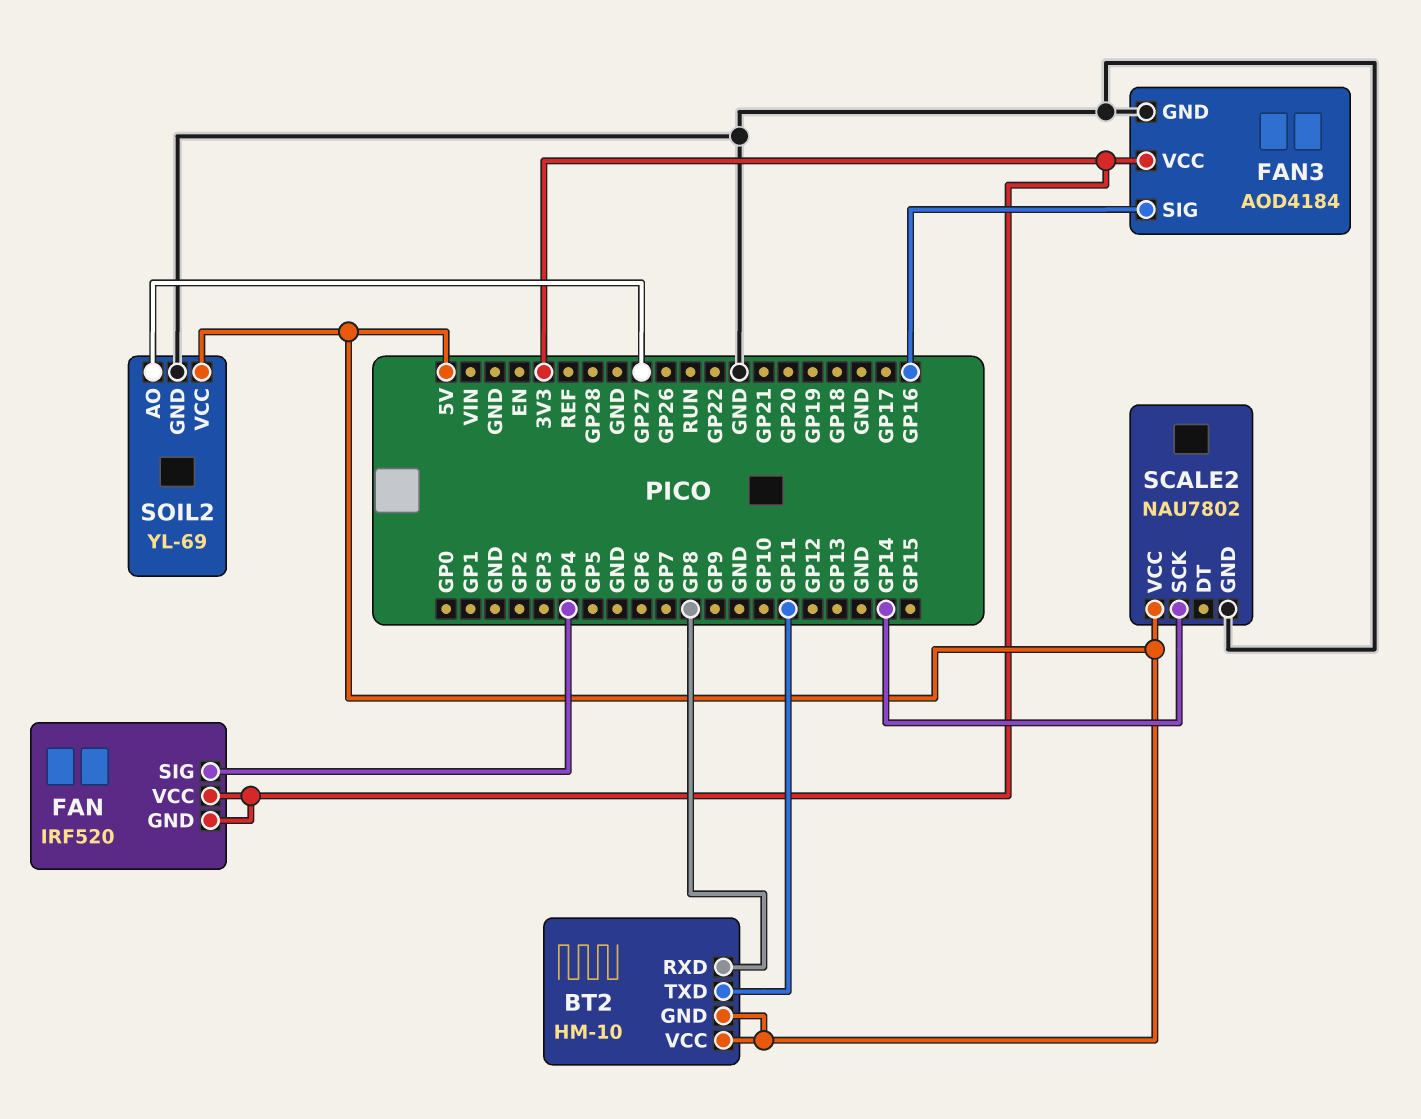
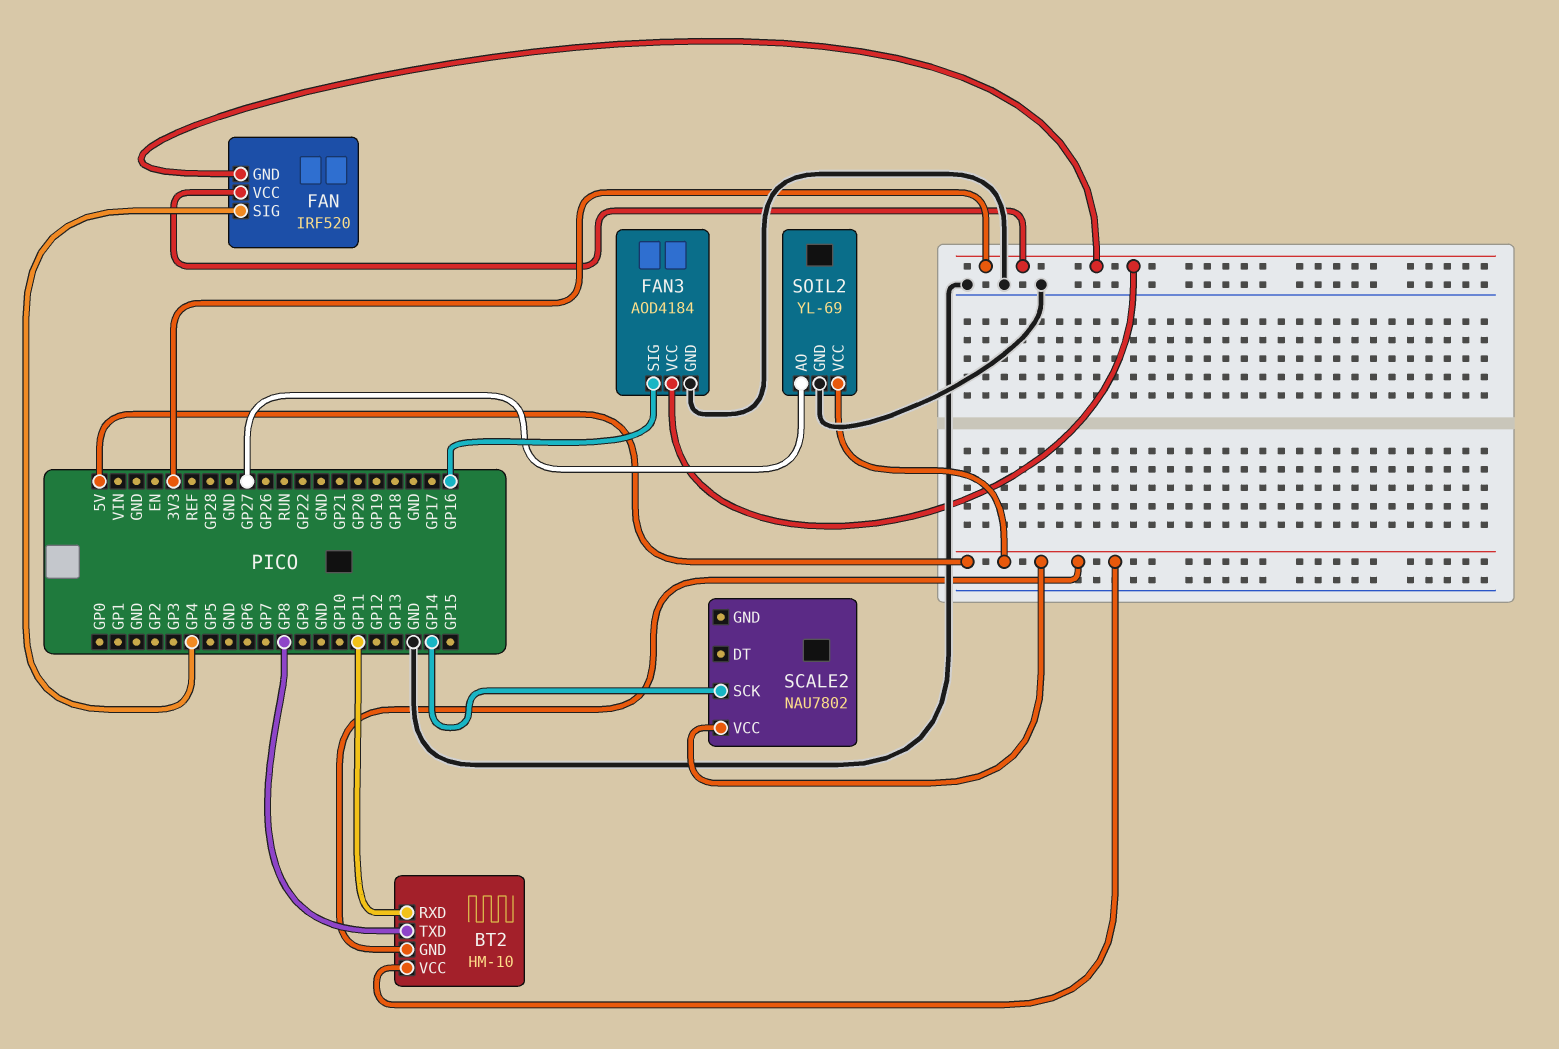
BT2 pin RXD: GP8 -> GP11
BT2 pin TXD: GP11 -> GP8
SCALE2 pin GND: GND -> none

